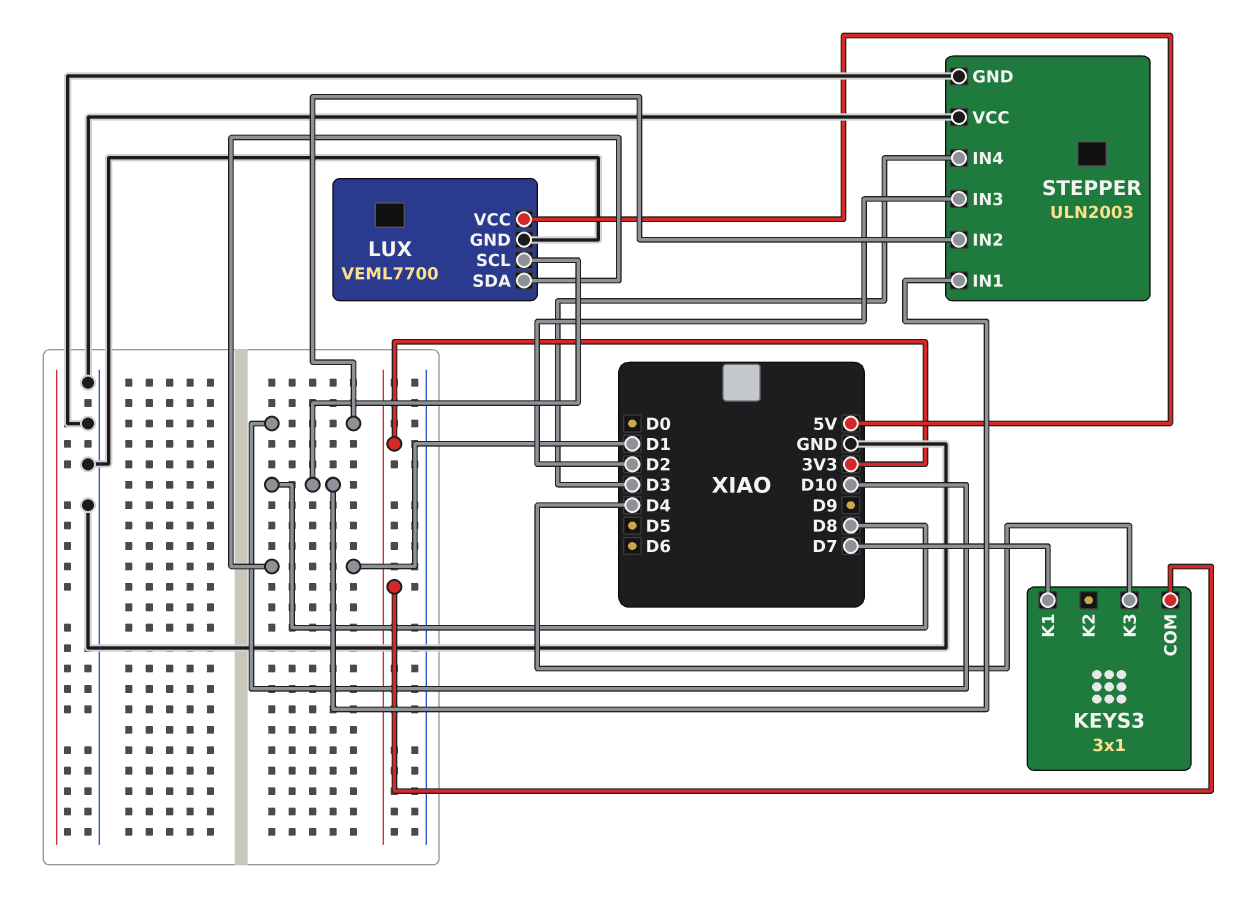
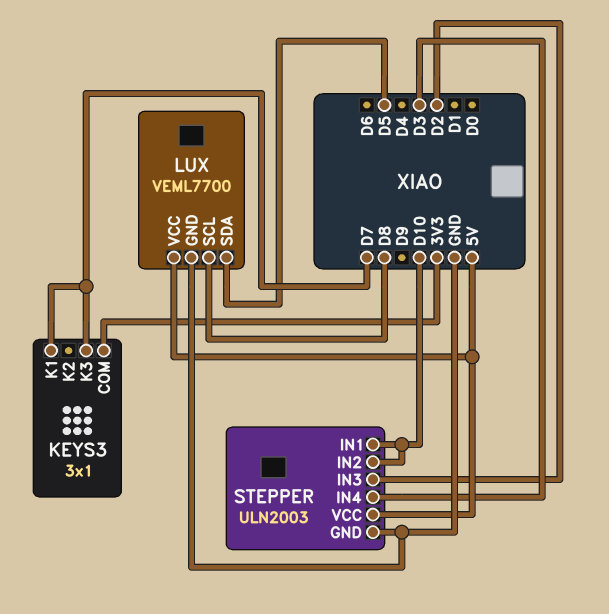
KEYS3 pin K3: D4 -> D7
LUX pin SDA: D1 -> D5
STEPPER pin IN1: D8 -> D10
STEPPER pin VCC: GND -> 5V

